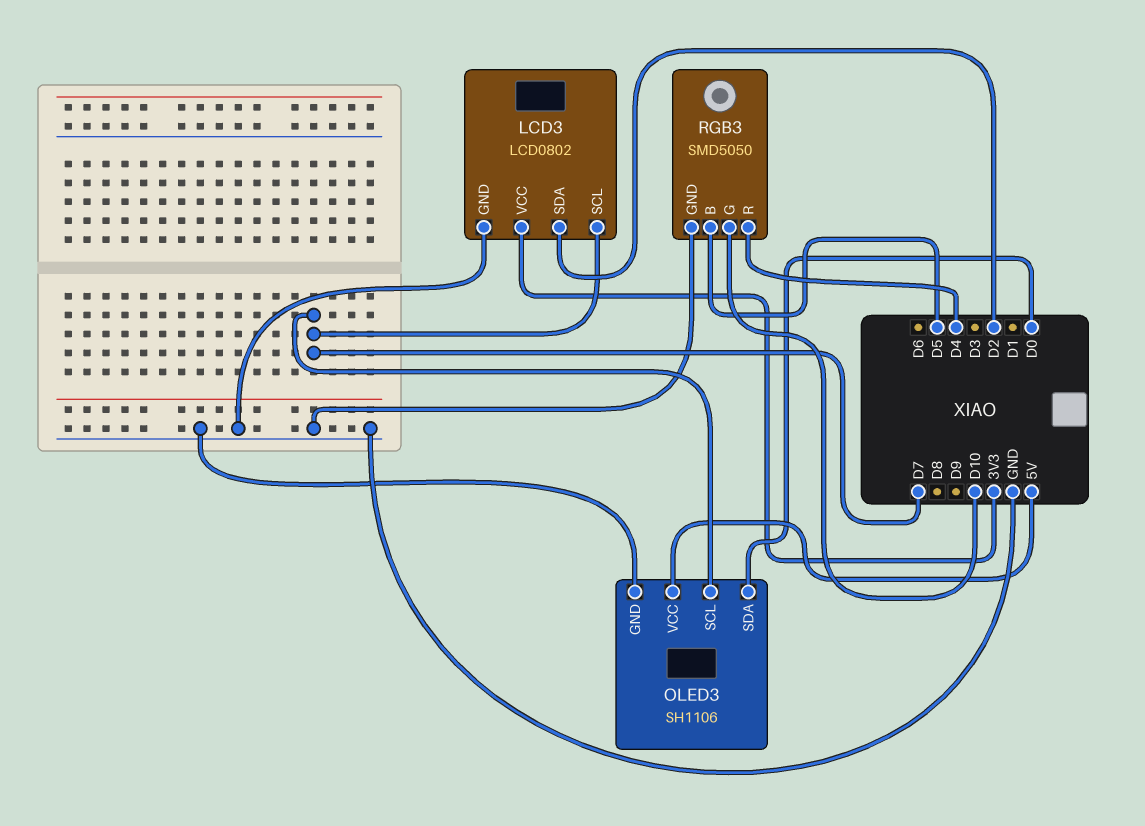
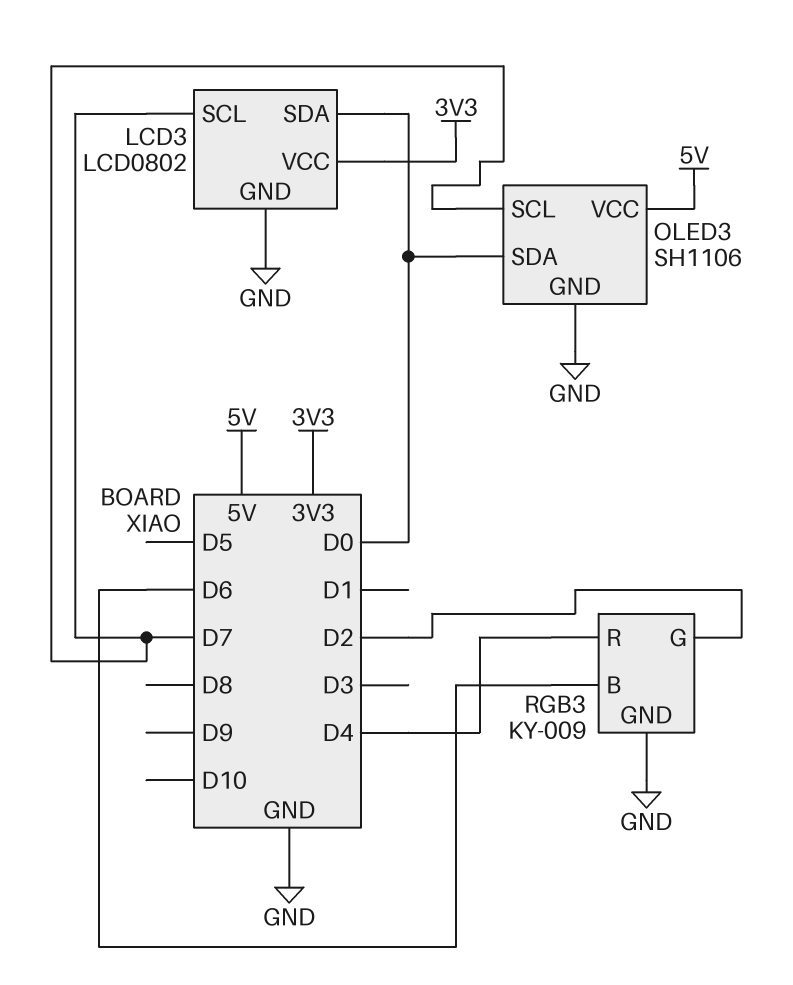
LCD3 pin SDA: D2 -> D0
RGB3: SMD5050 -> KY-009
RGB3 pin B: D5 -> D6
RGB3 pin G: D10 -> D2

